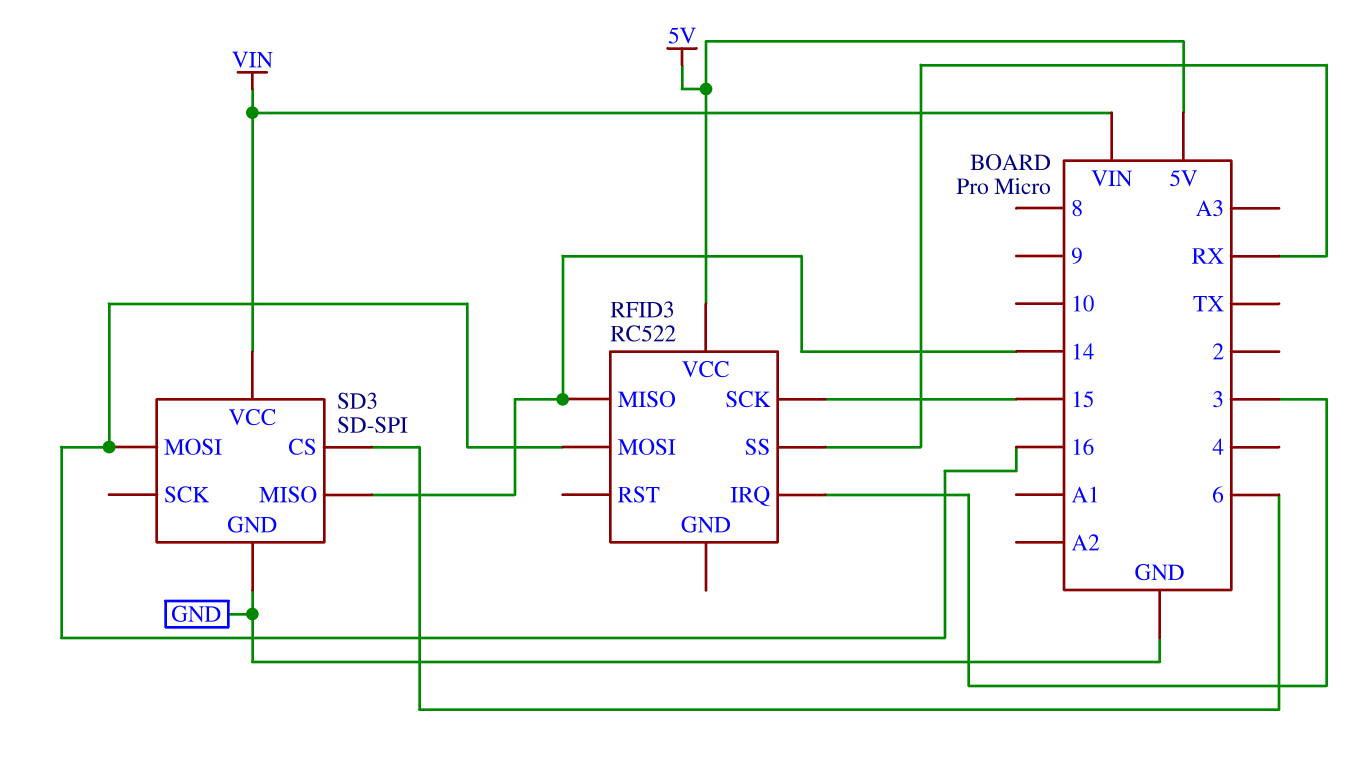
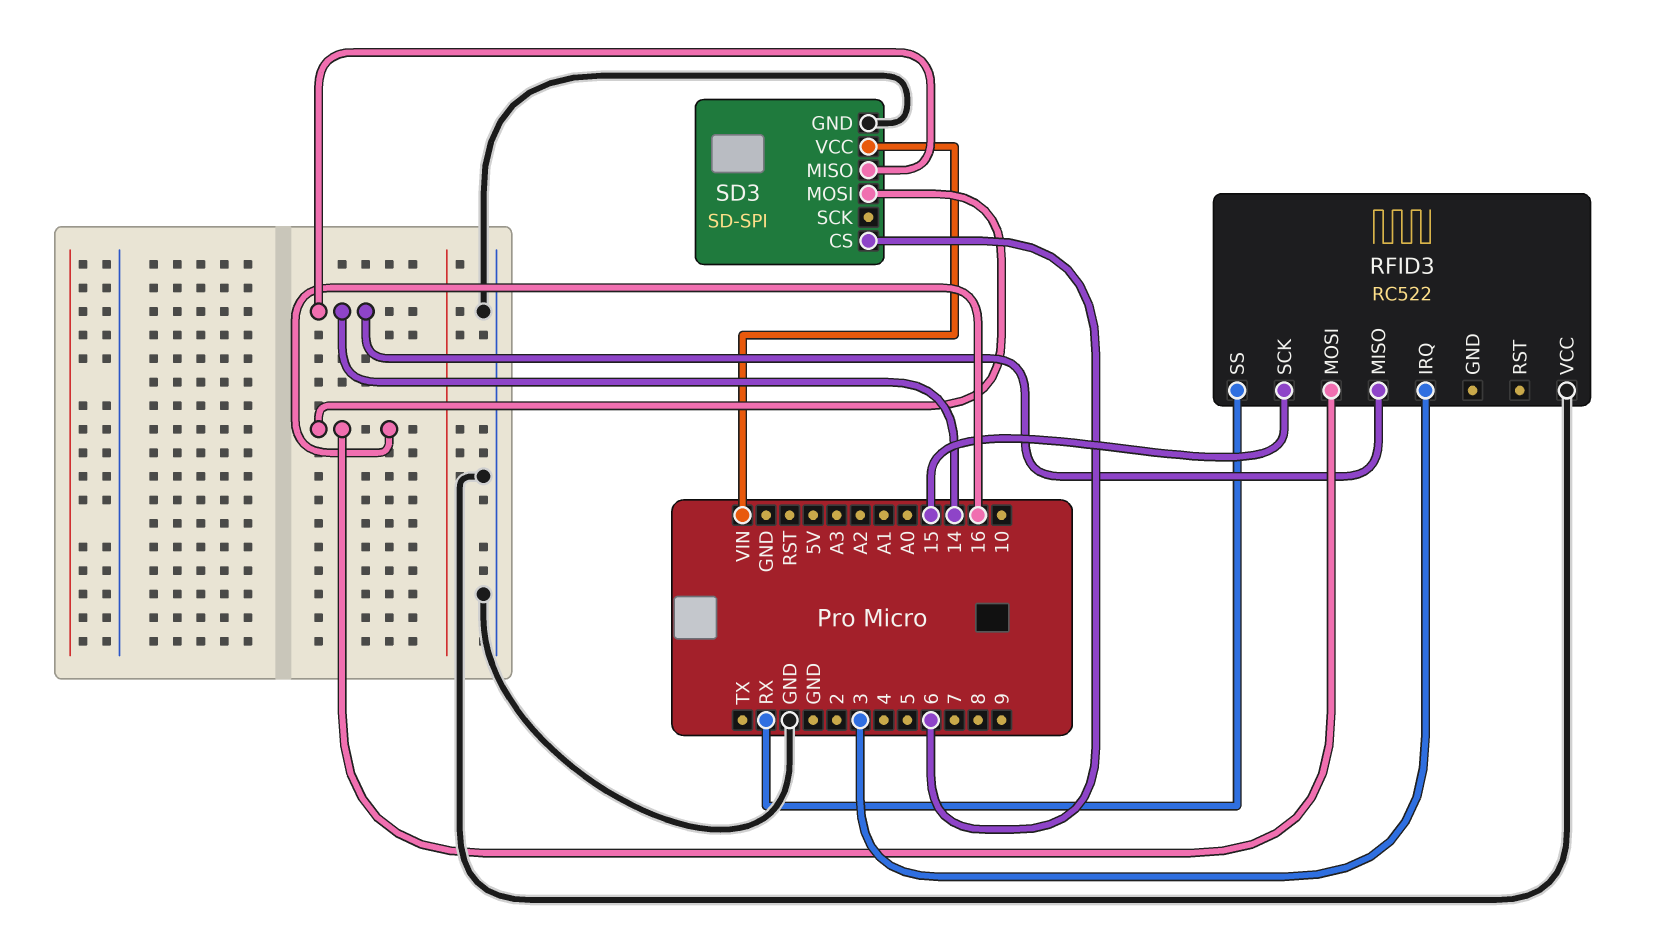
RFID3 pin VCC: 5V -> GND

